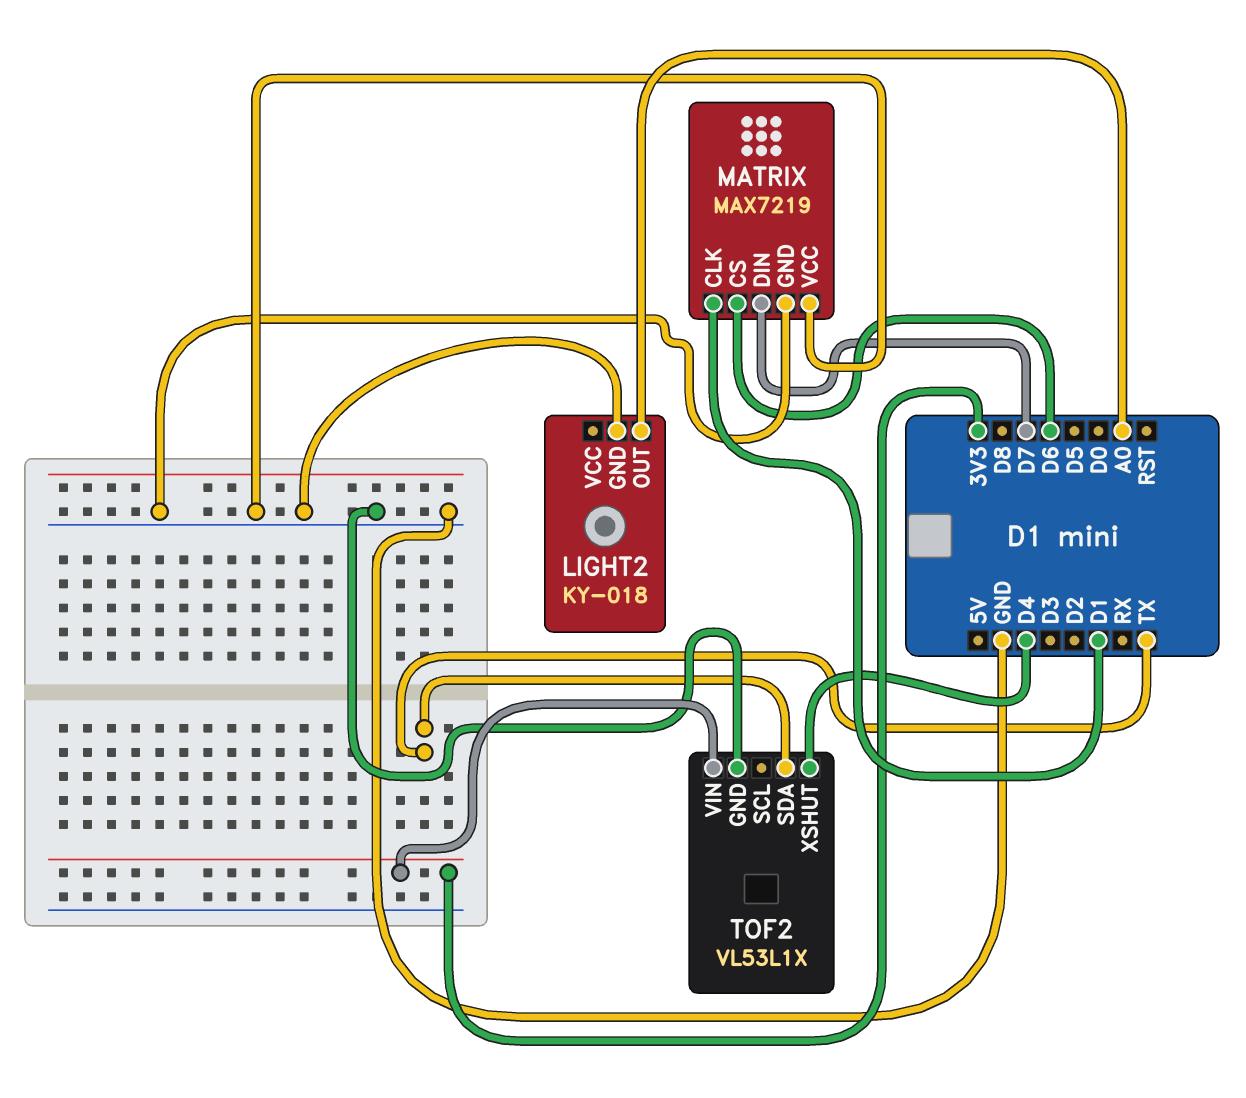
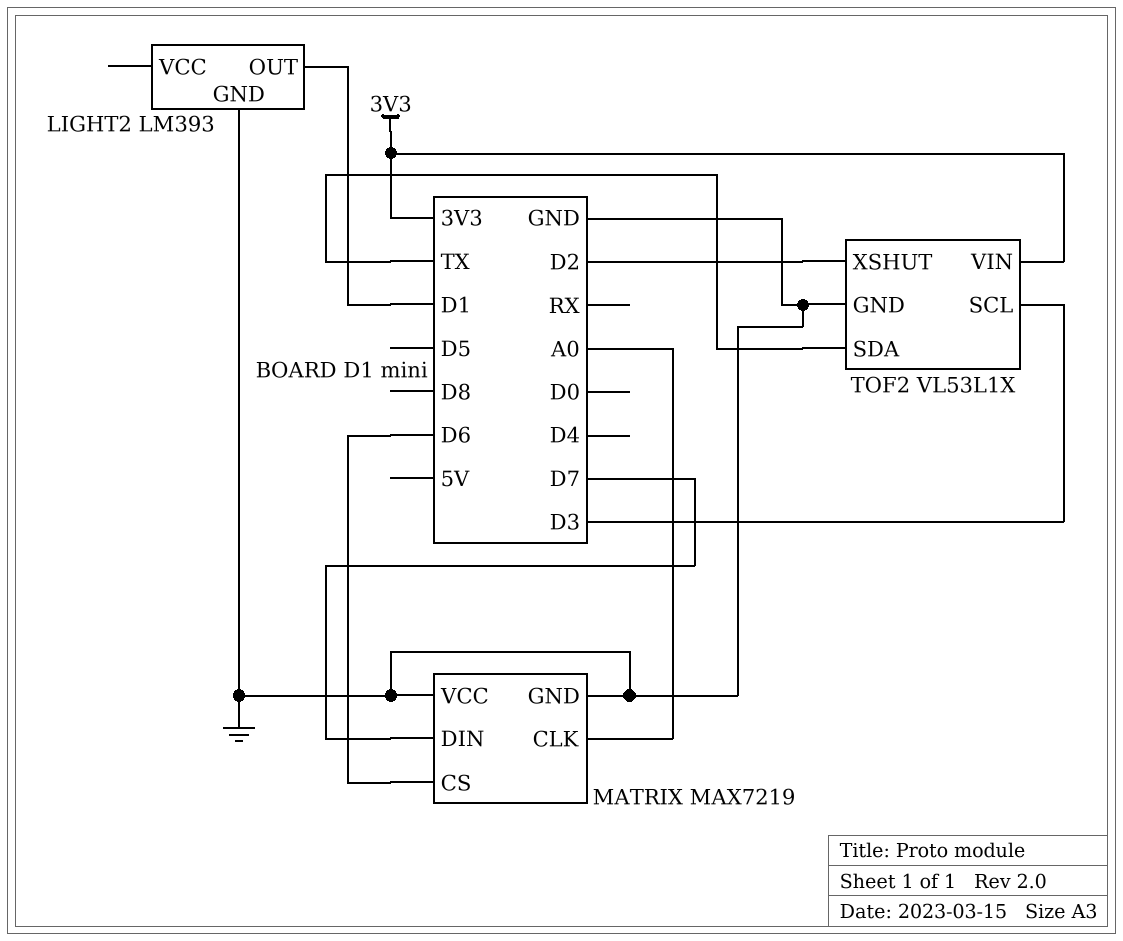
LIGHT2: KY-018 -> LM393
LIGHT2 pin OUT: A0 -> D1
MATRIX pin CLK: D1 -> A0
TOF2 pin SCL: none -> D3
TOF2 pin XSHUT: D4 -> D2

